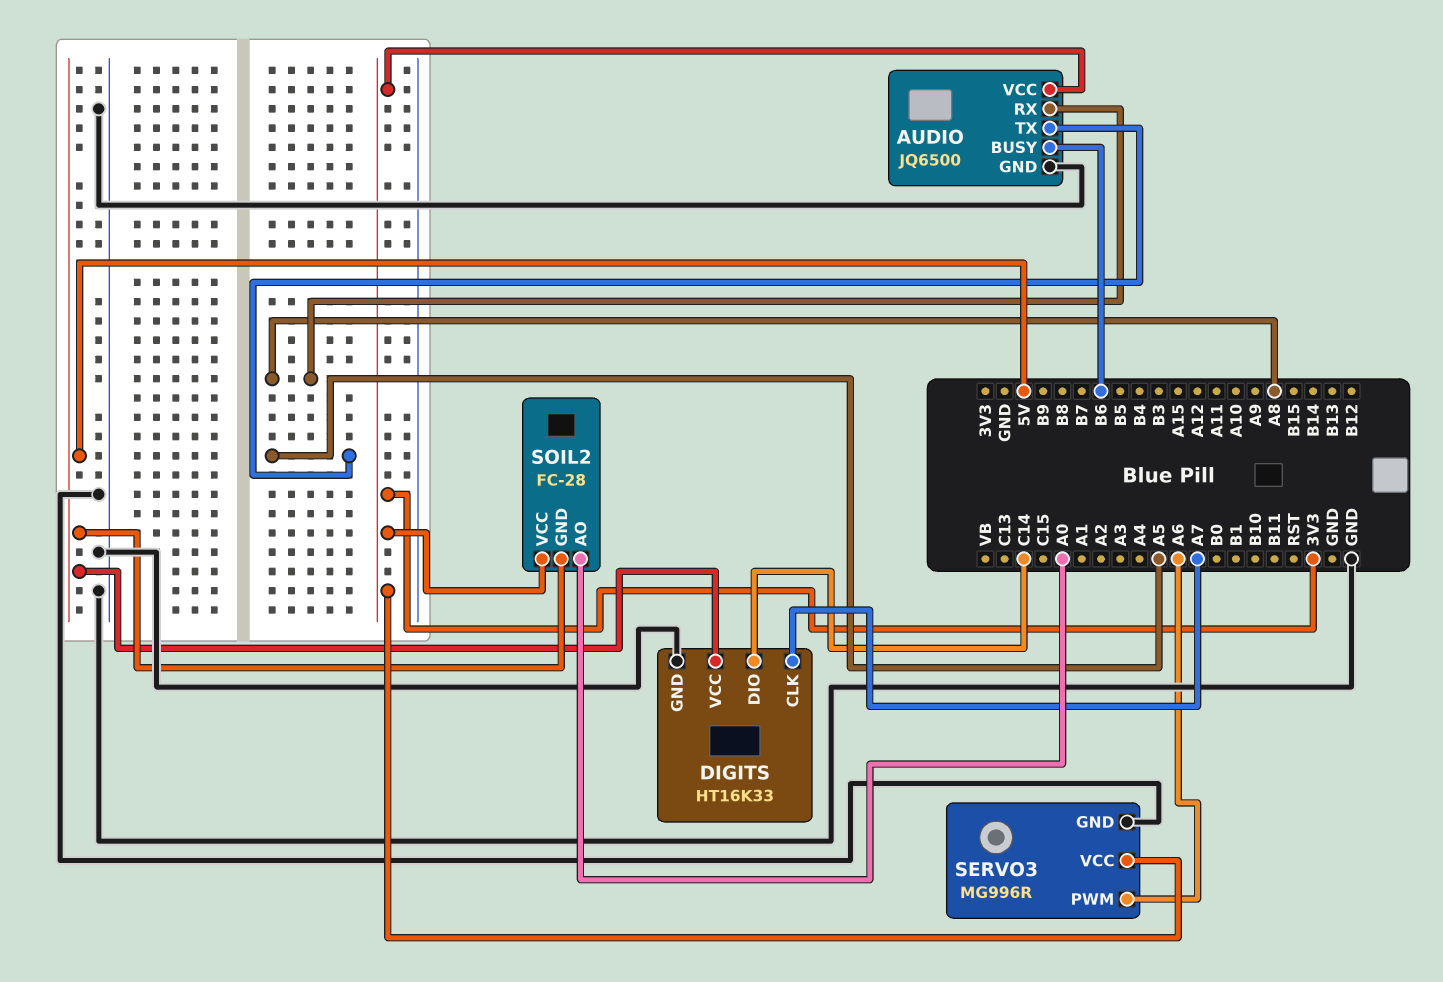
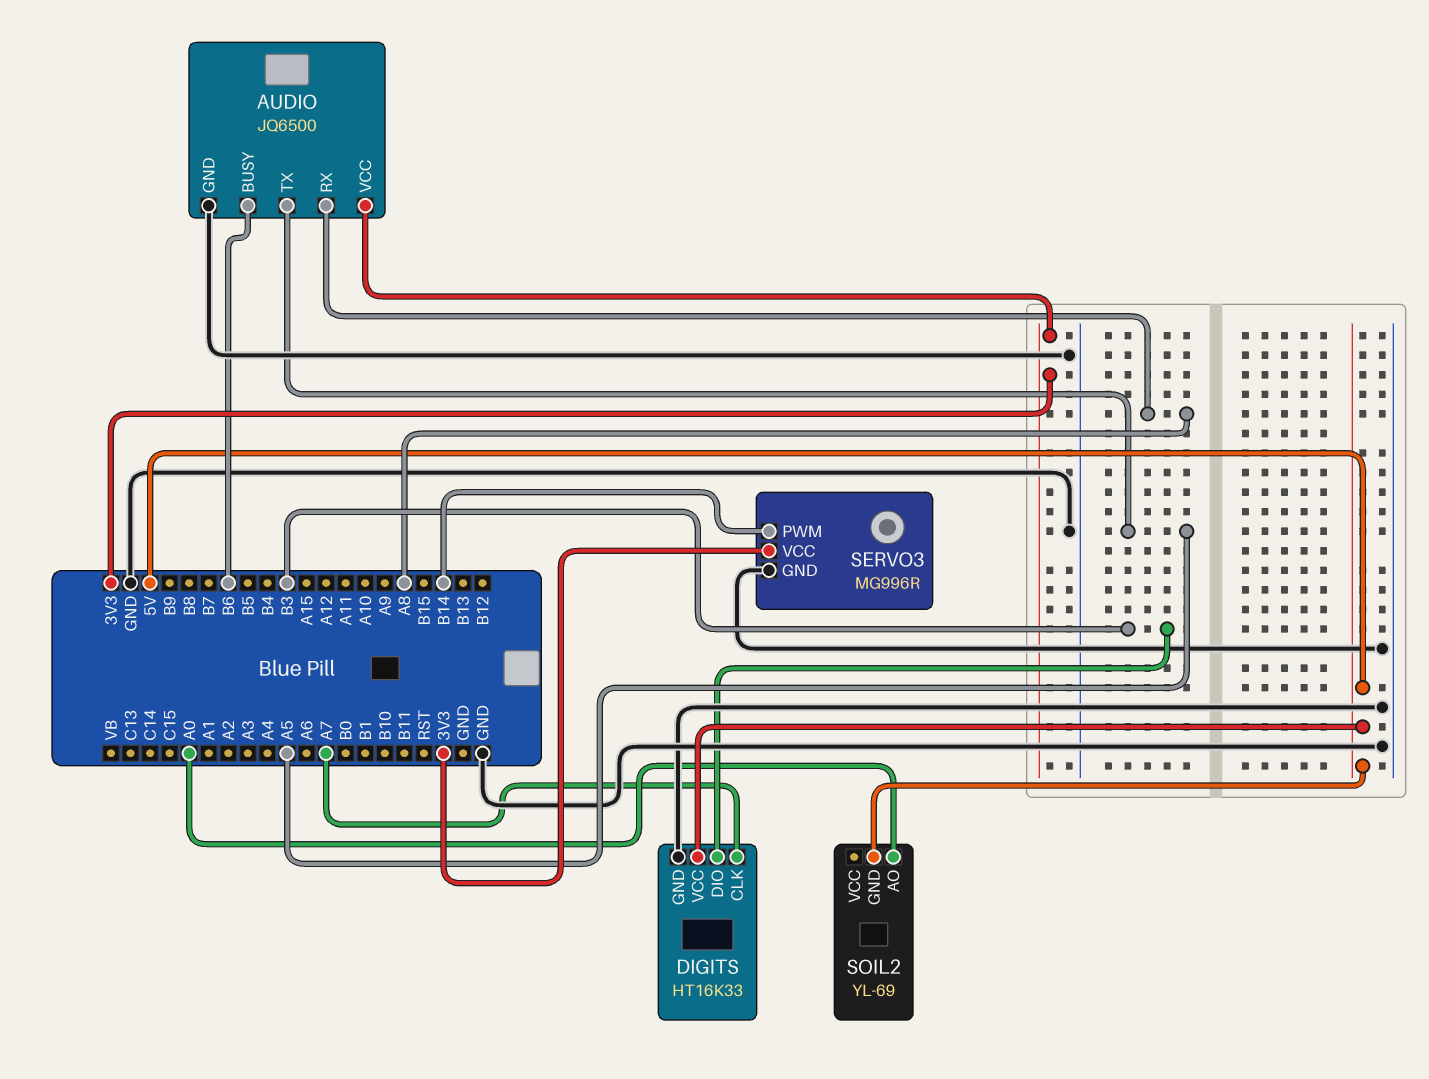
DIGITS pin DIO: C14 -> B3
SERVO3 pin PWM: A6 -> B14
SOIL2: FC-28 -> YL-69
SOIL2 pin VCC: 3V3 -> none

